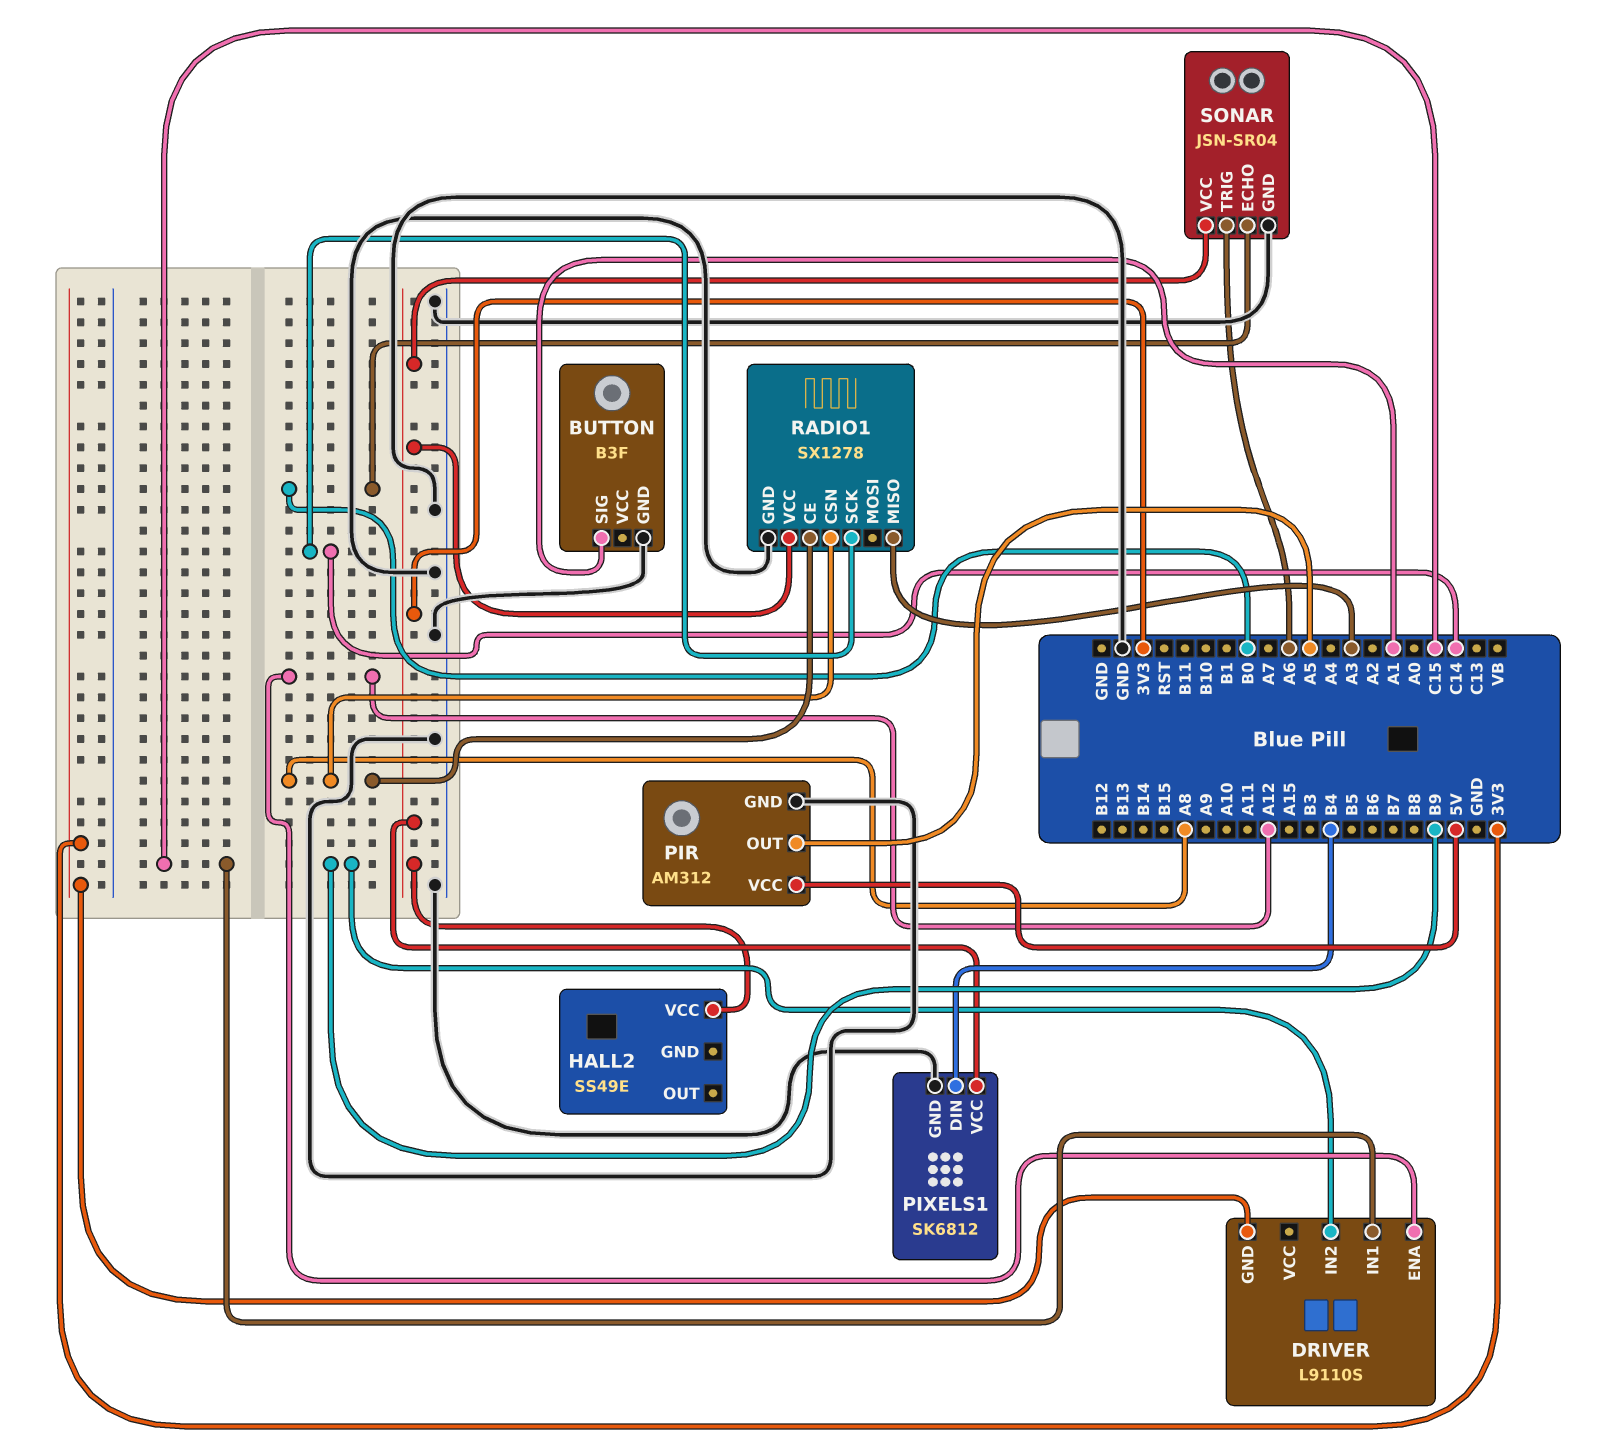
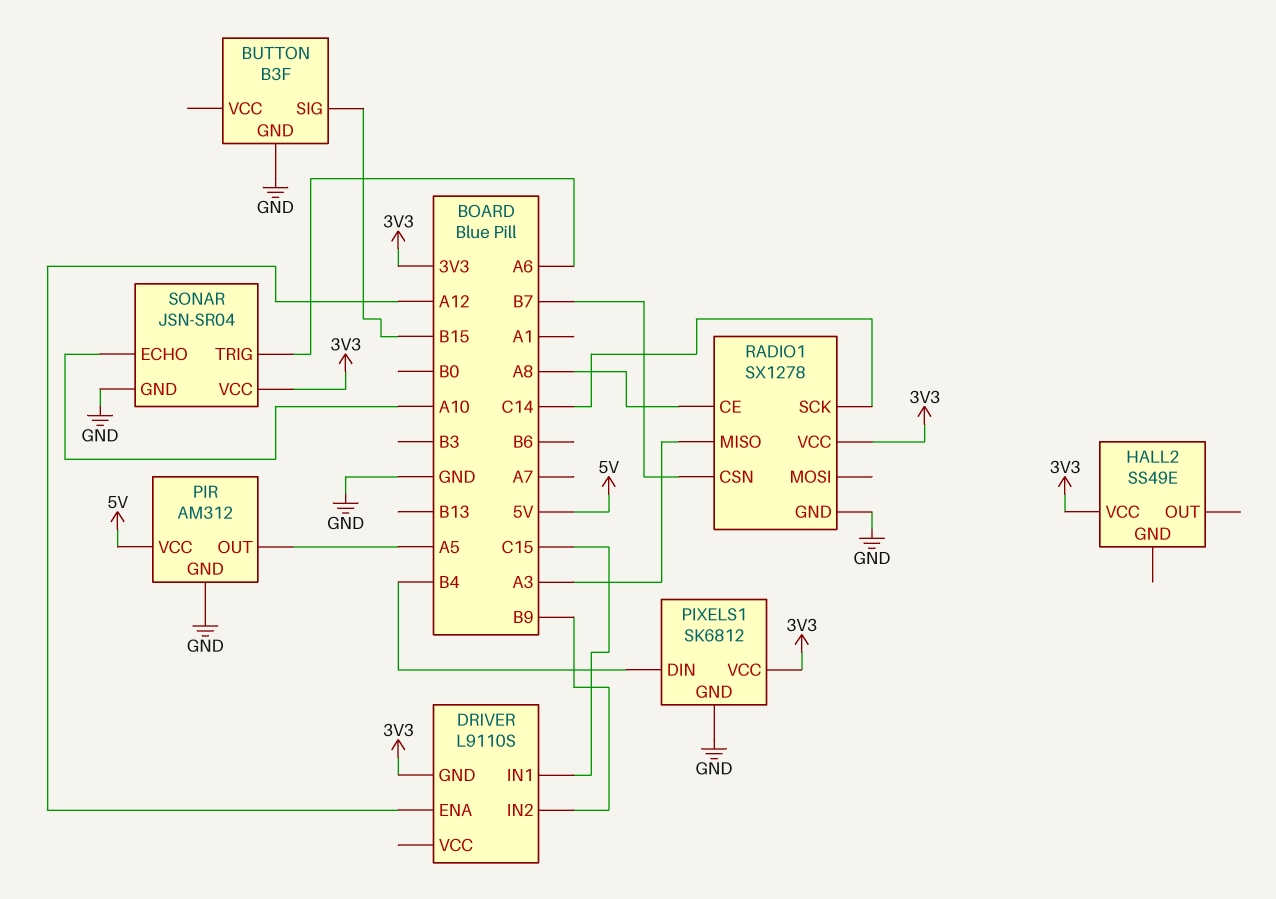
BUTTON pin SIG: A1 -> B15
RADIO1 pin CSN: A8 -> B7
SONAR pin ECHO: B0 -> A10

